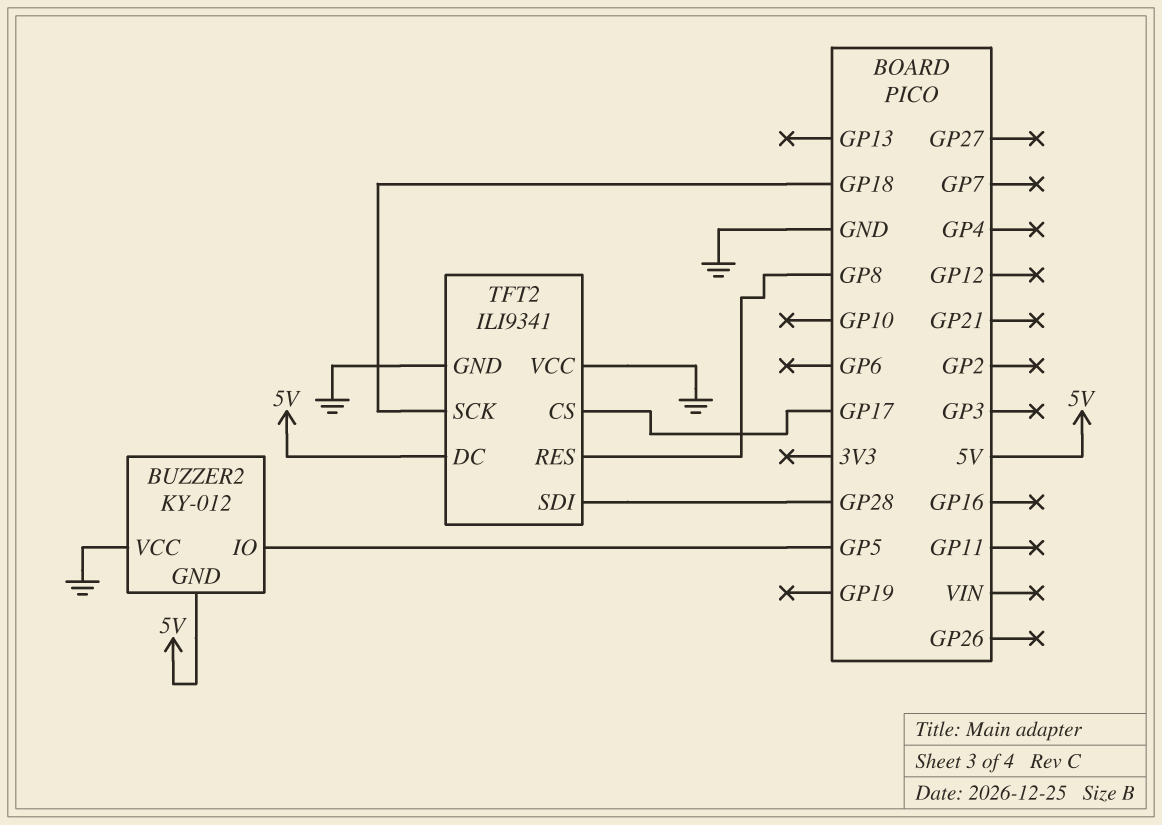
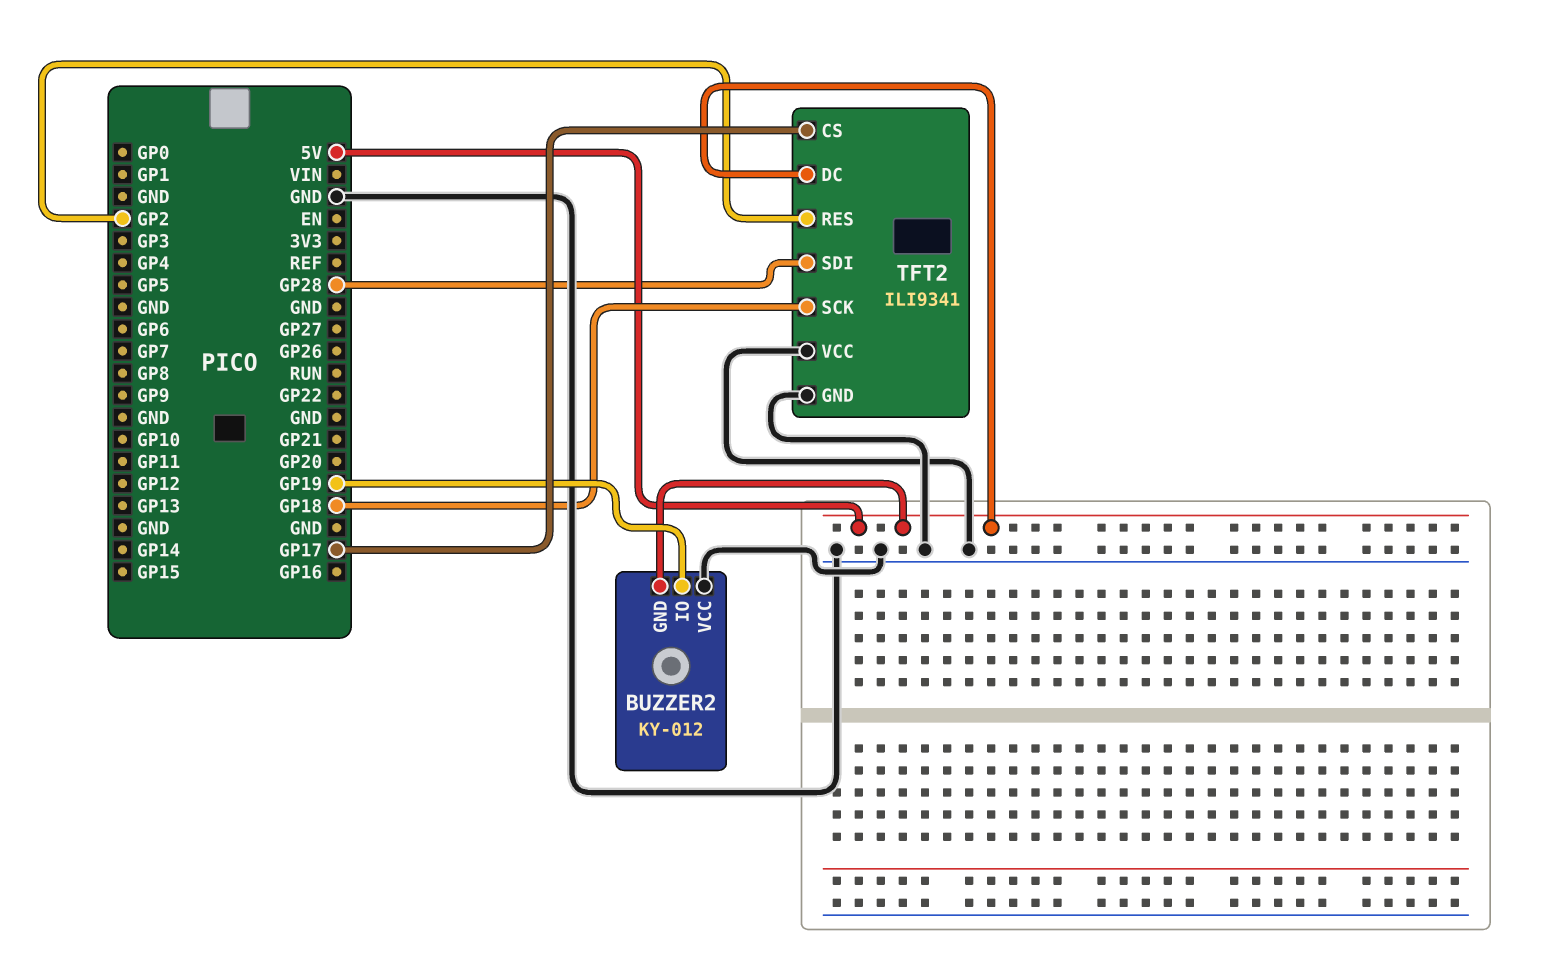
BUZZER2 pin IO: GP5 -> GP19
TFT2 pin RES: GP8 -> GP2

